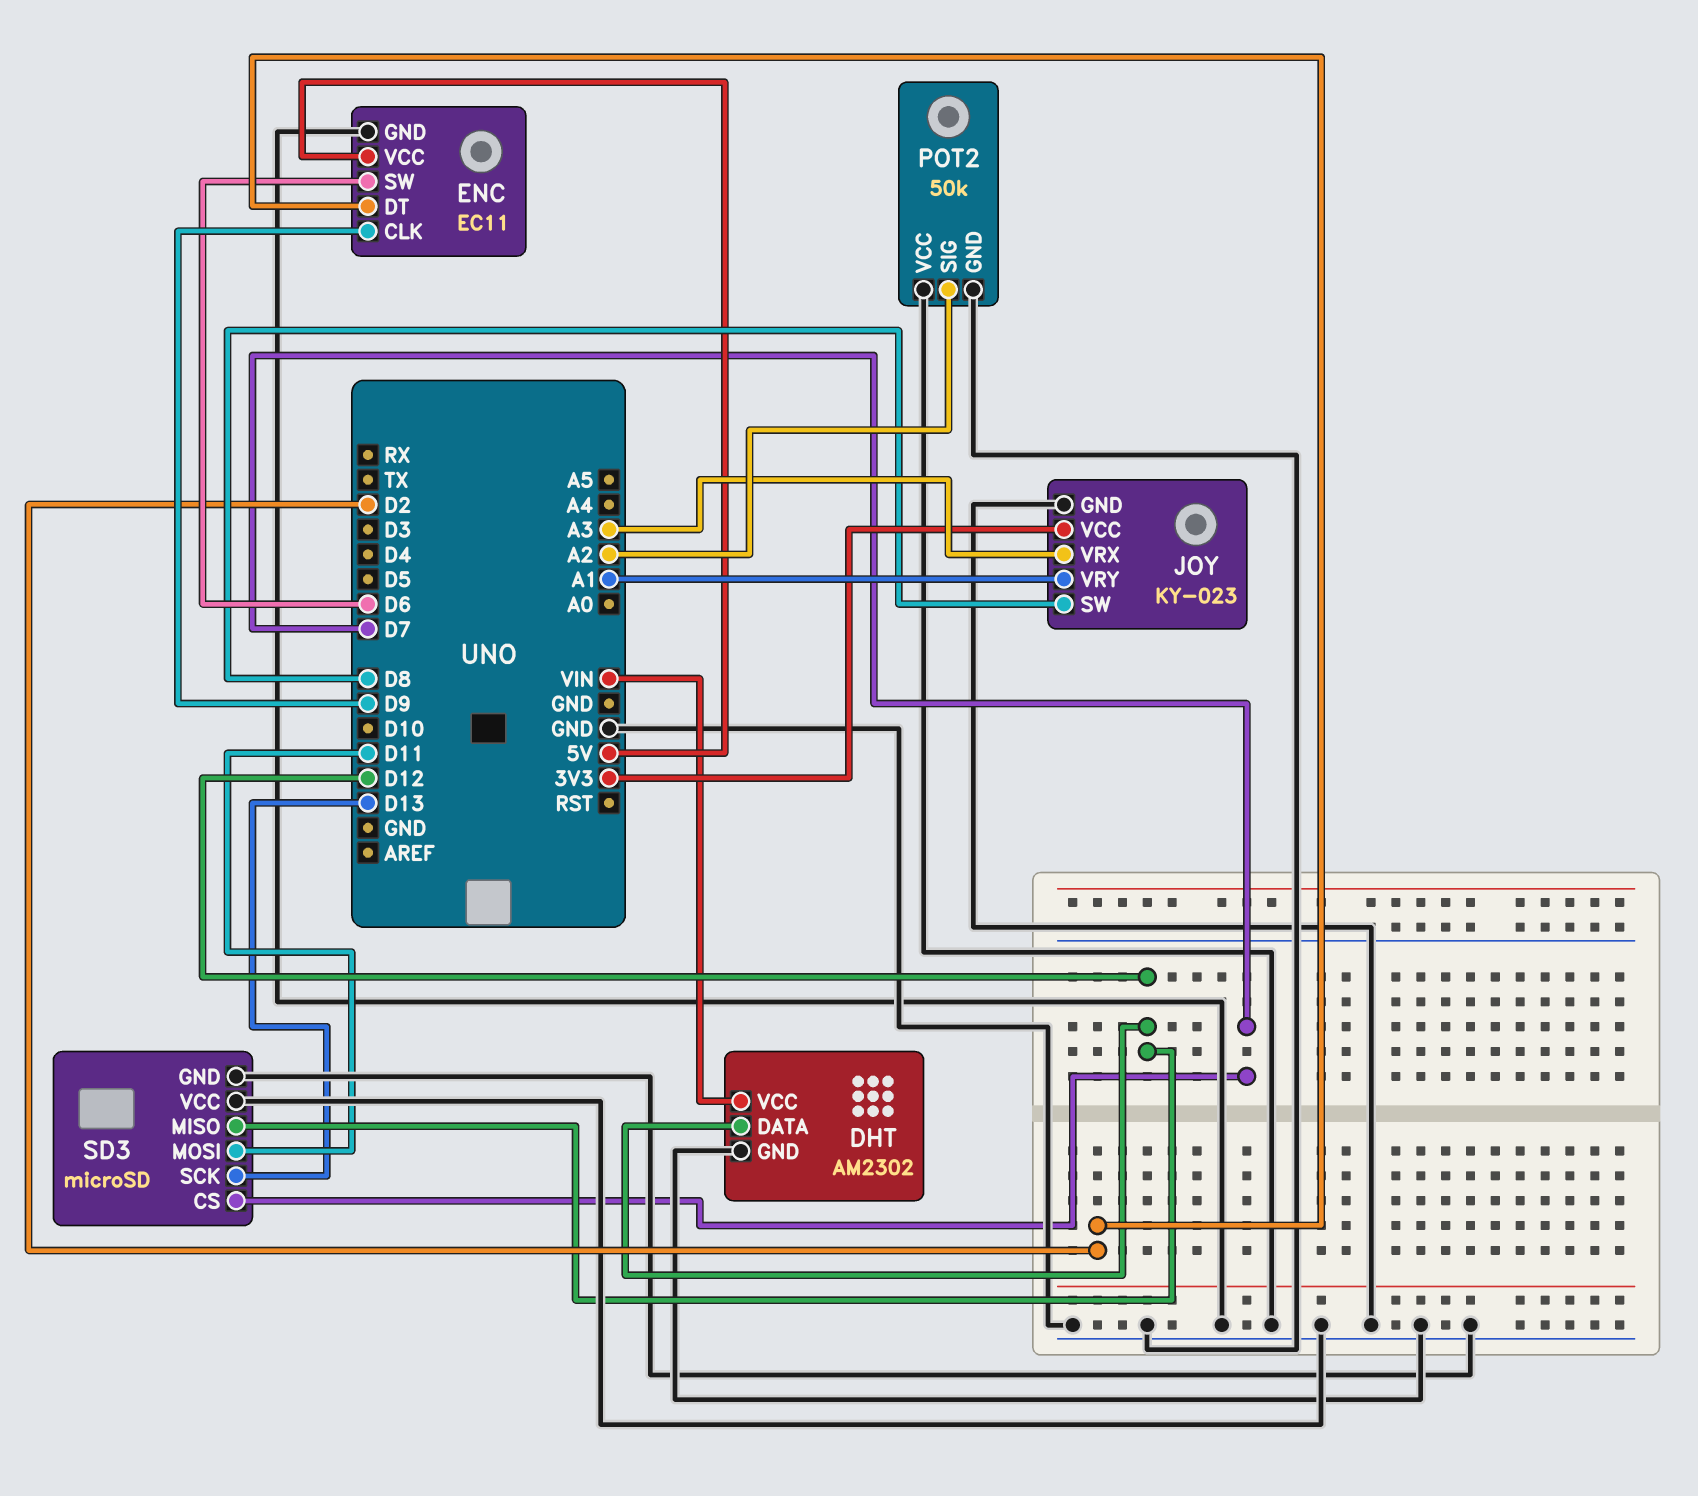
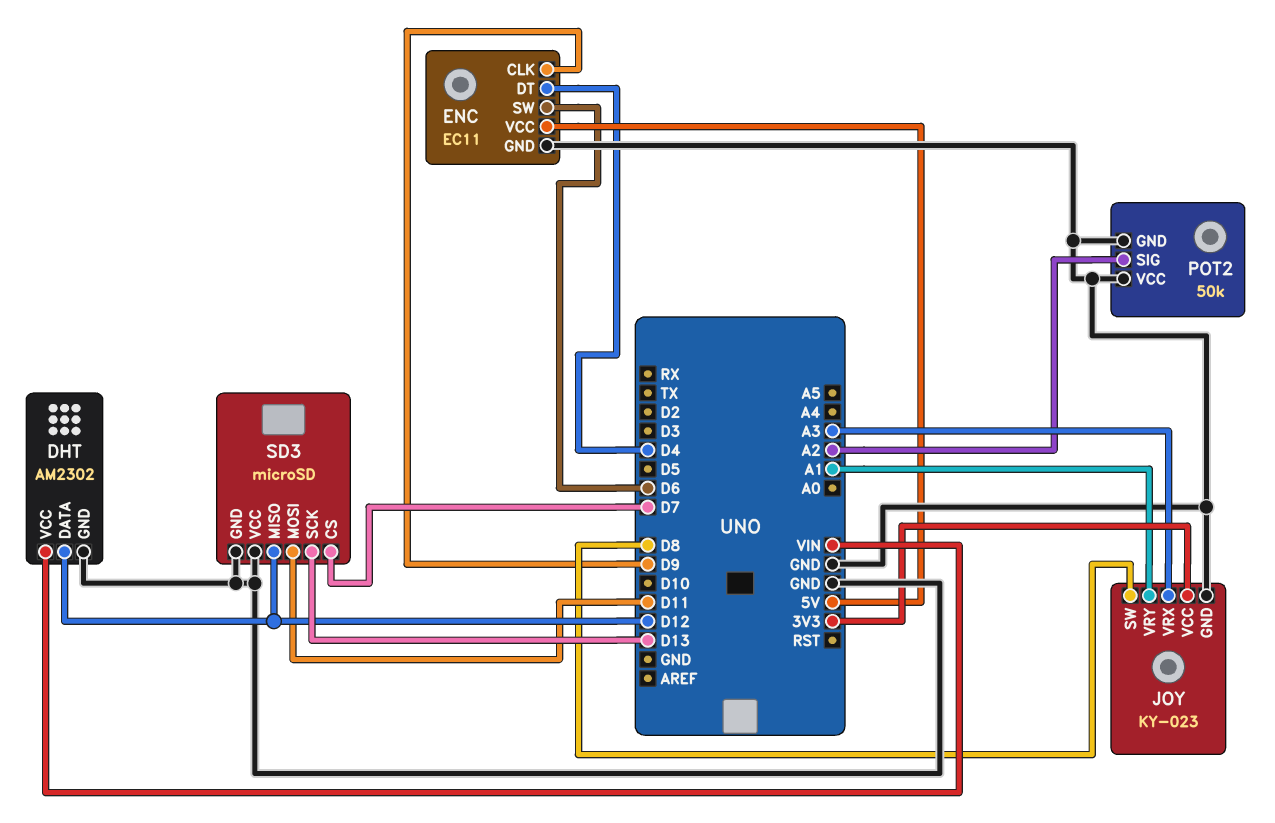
ENC pin DT: D2 -> D4

